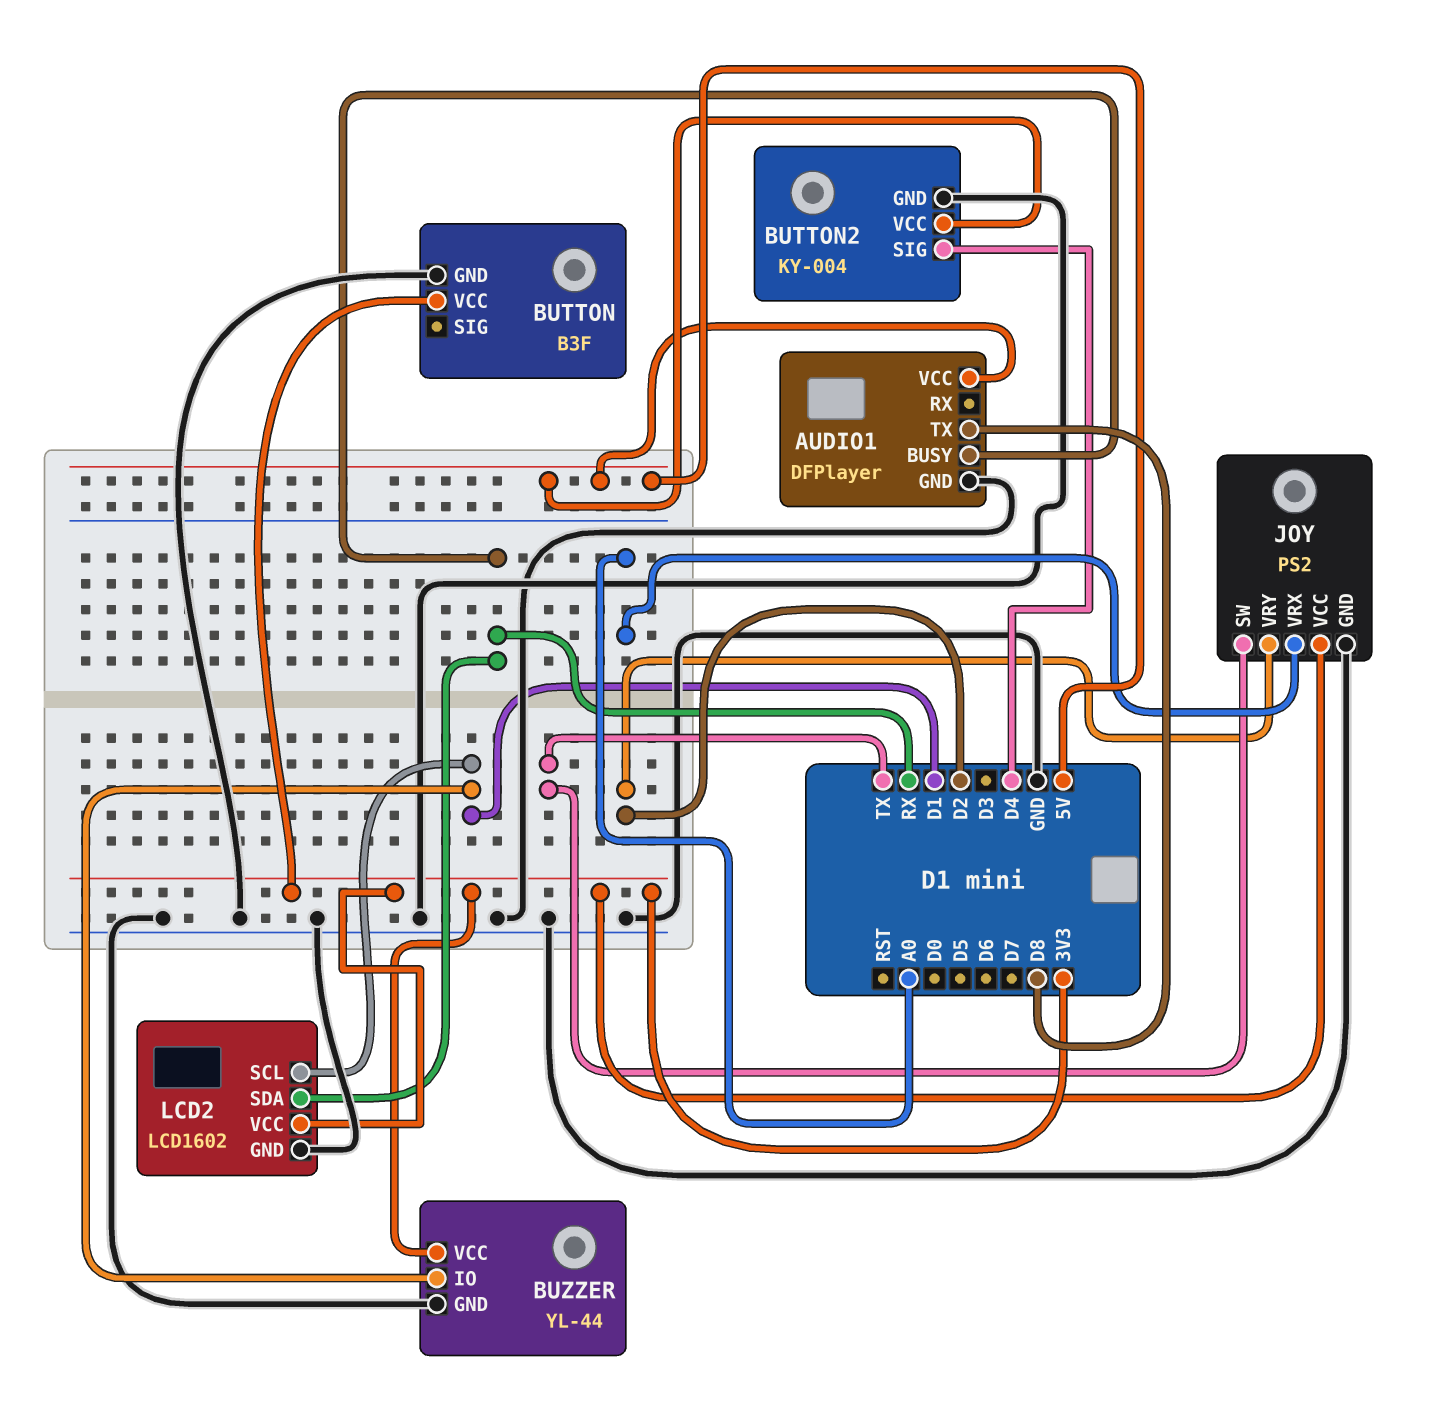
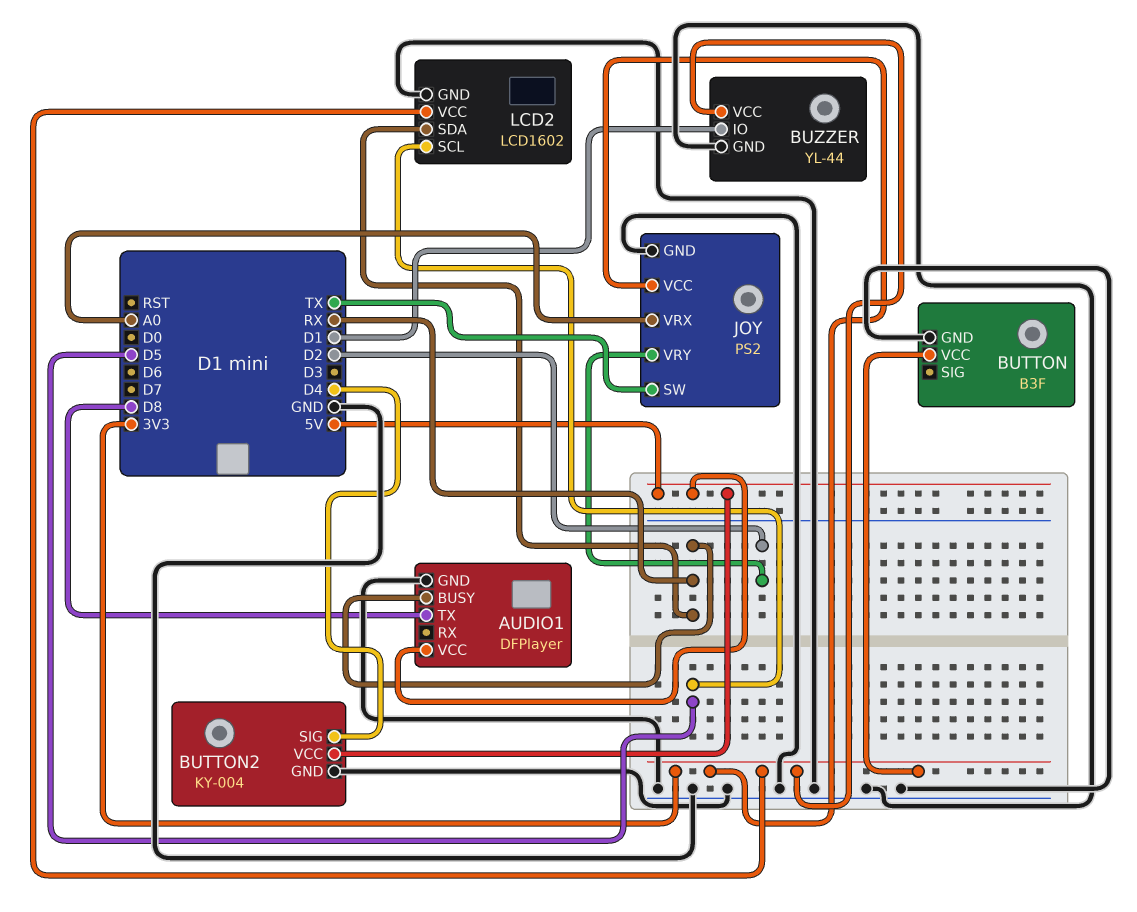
LCD2 pin SCL: D1 -> D5

